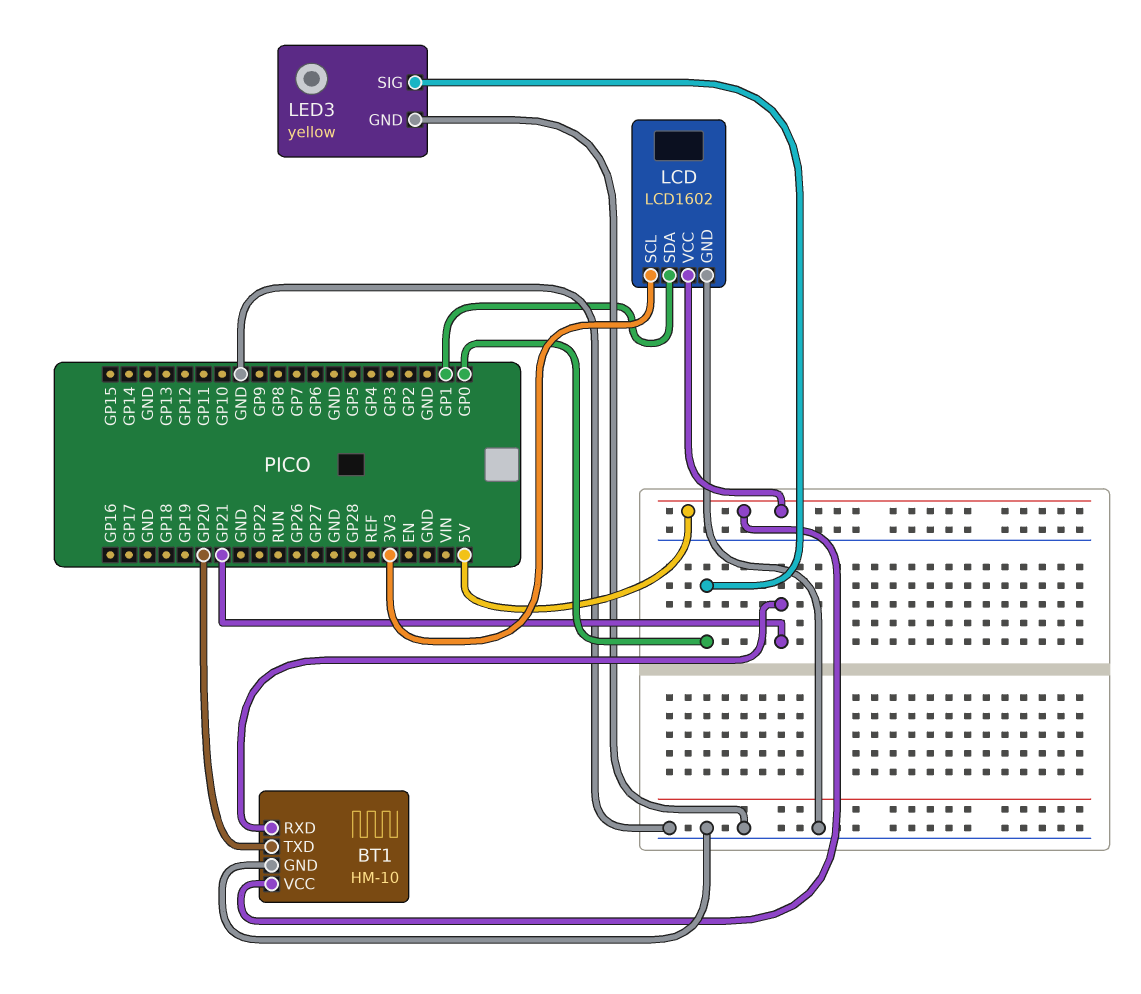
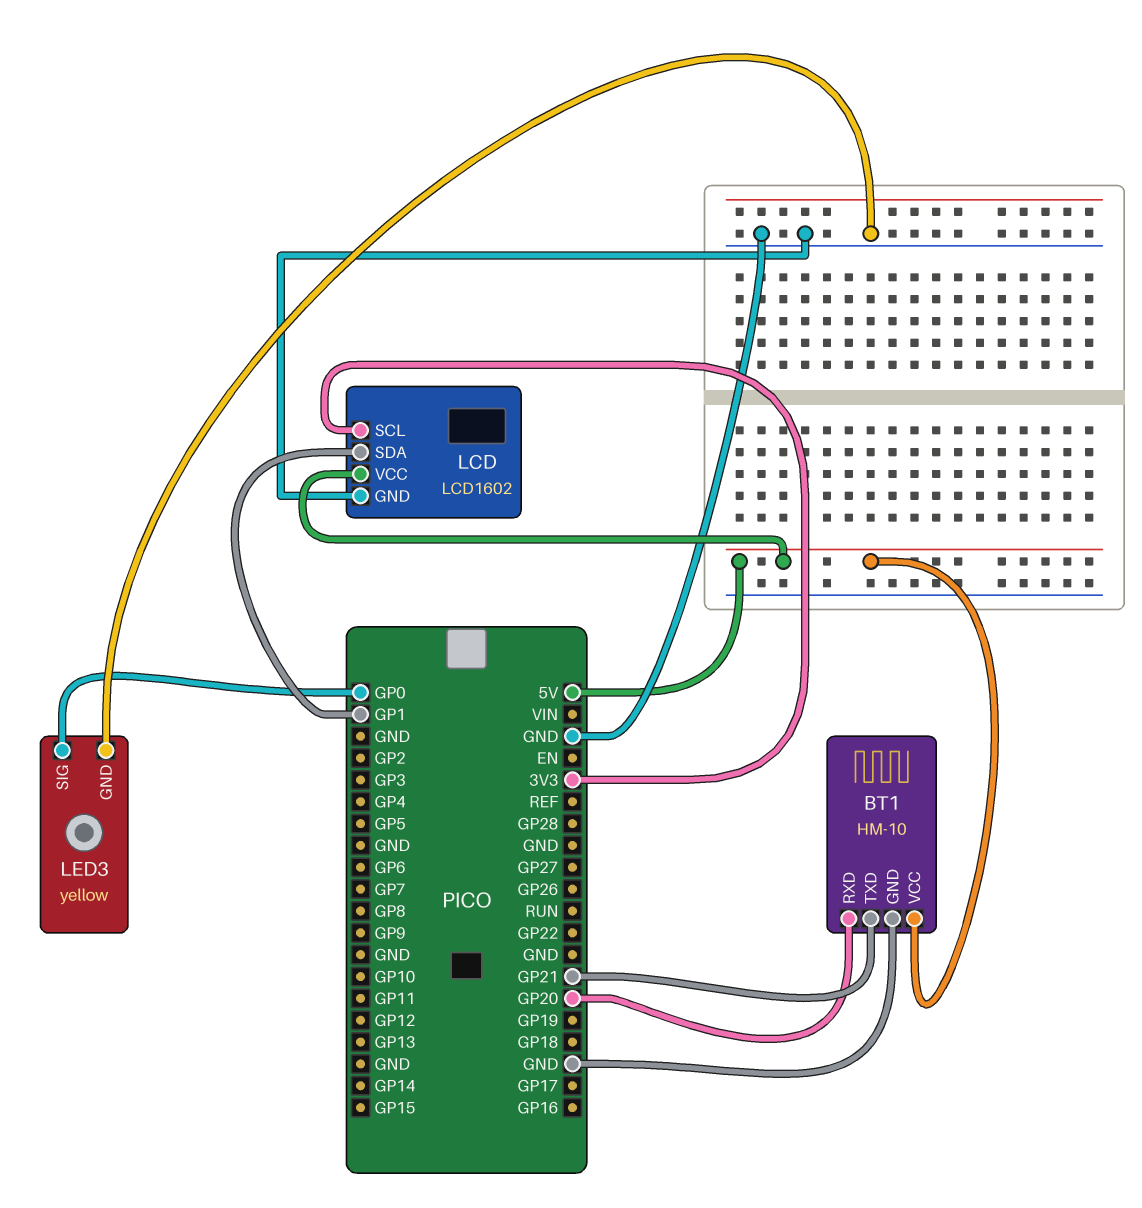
BT1 pin RXD: GP21 -> GP20
BT1 pin TXD: GP20 -> GP21

